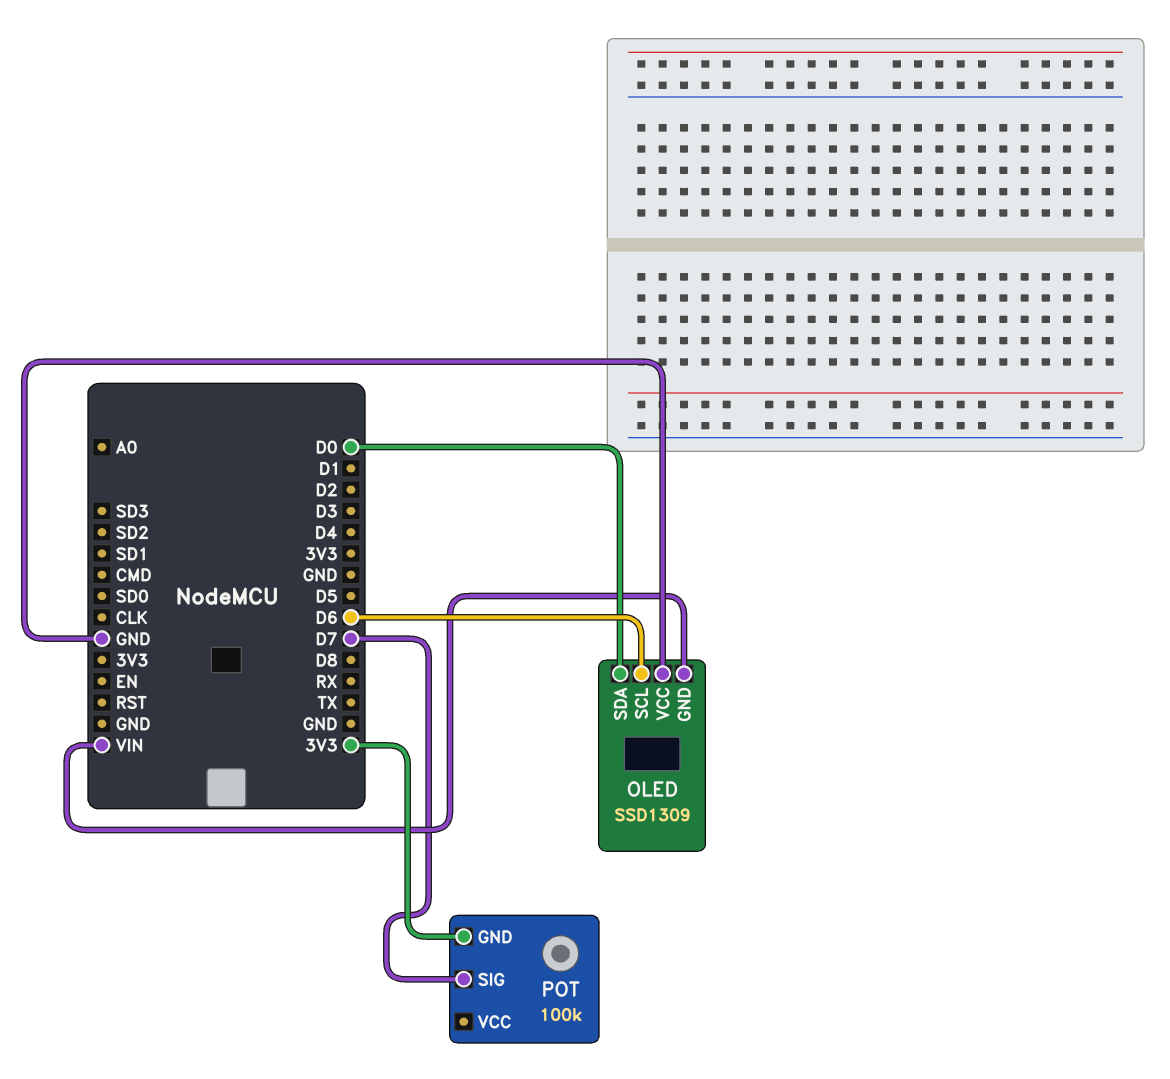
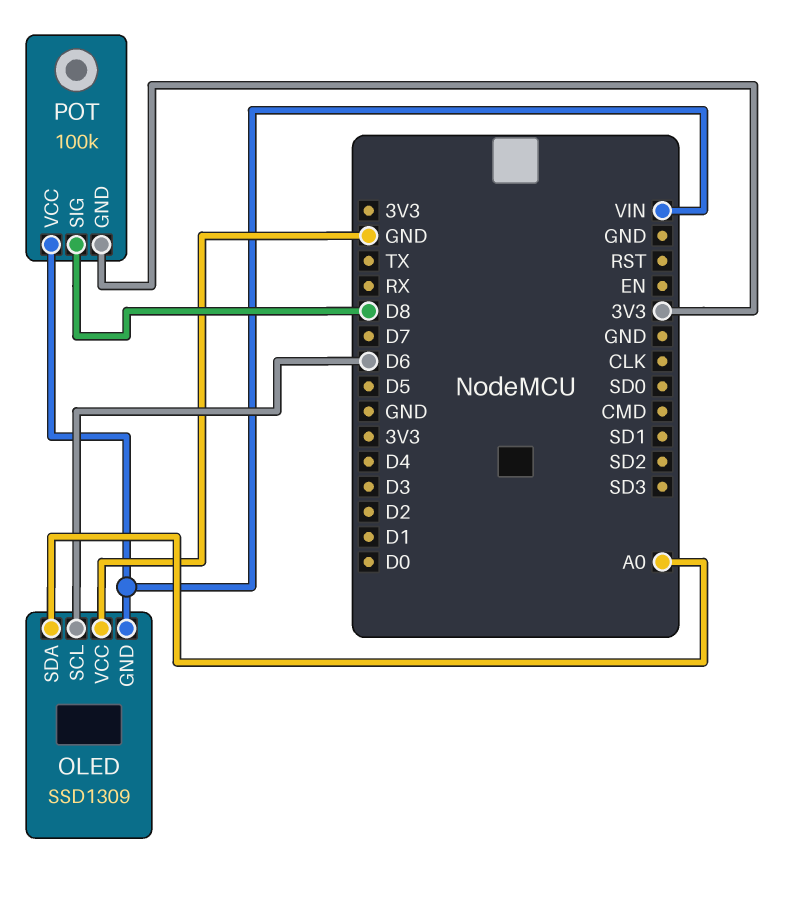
OLED pin SDA: D0 -> A0
POT pin SIG: D7 -> D8
POT pin VCC: none -> VIN

